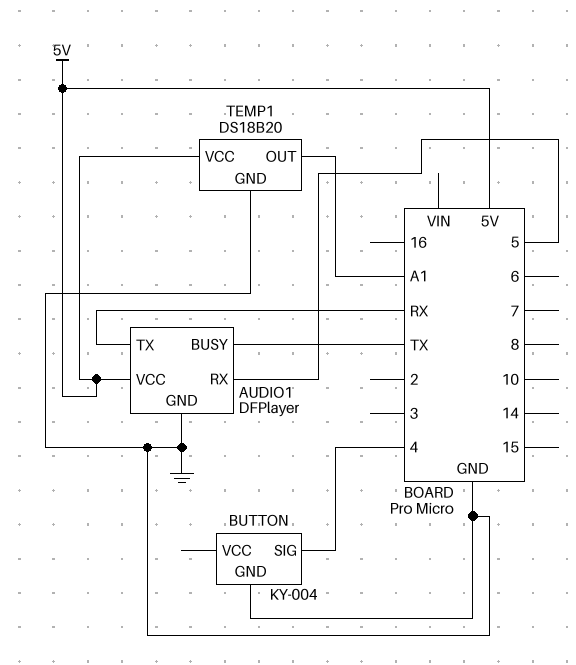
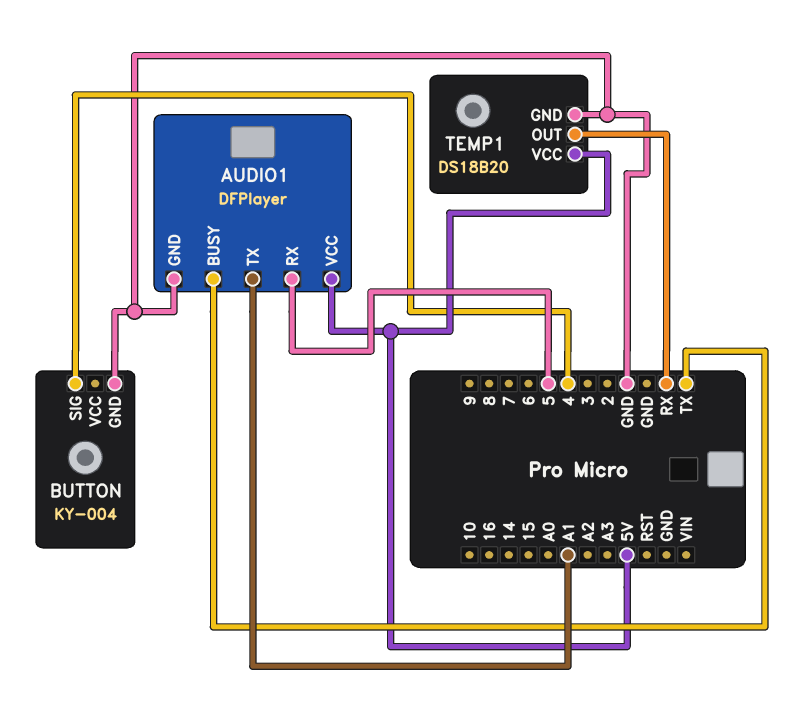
AUDIO1 pin TX: RX -> A1
TEMP1 pin OUT: A1 -> RX

